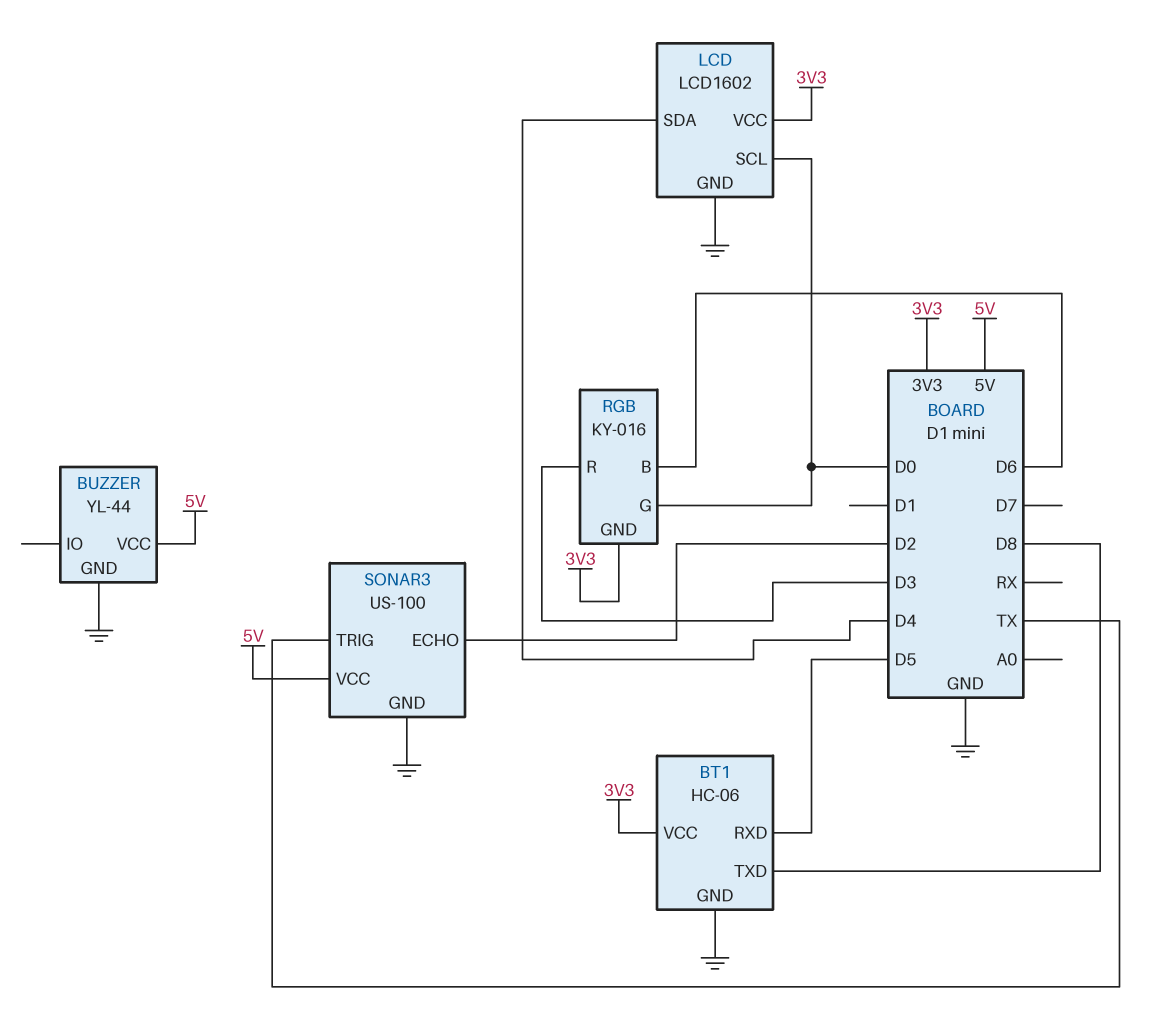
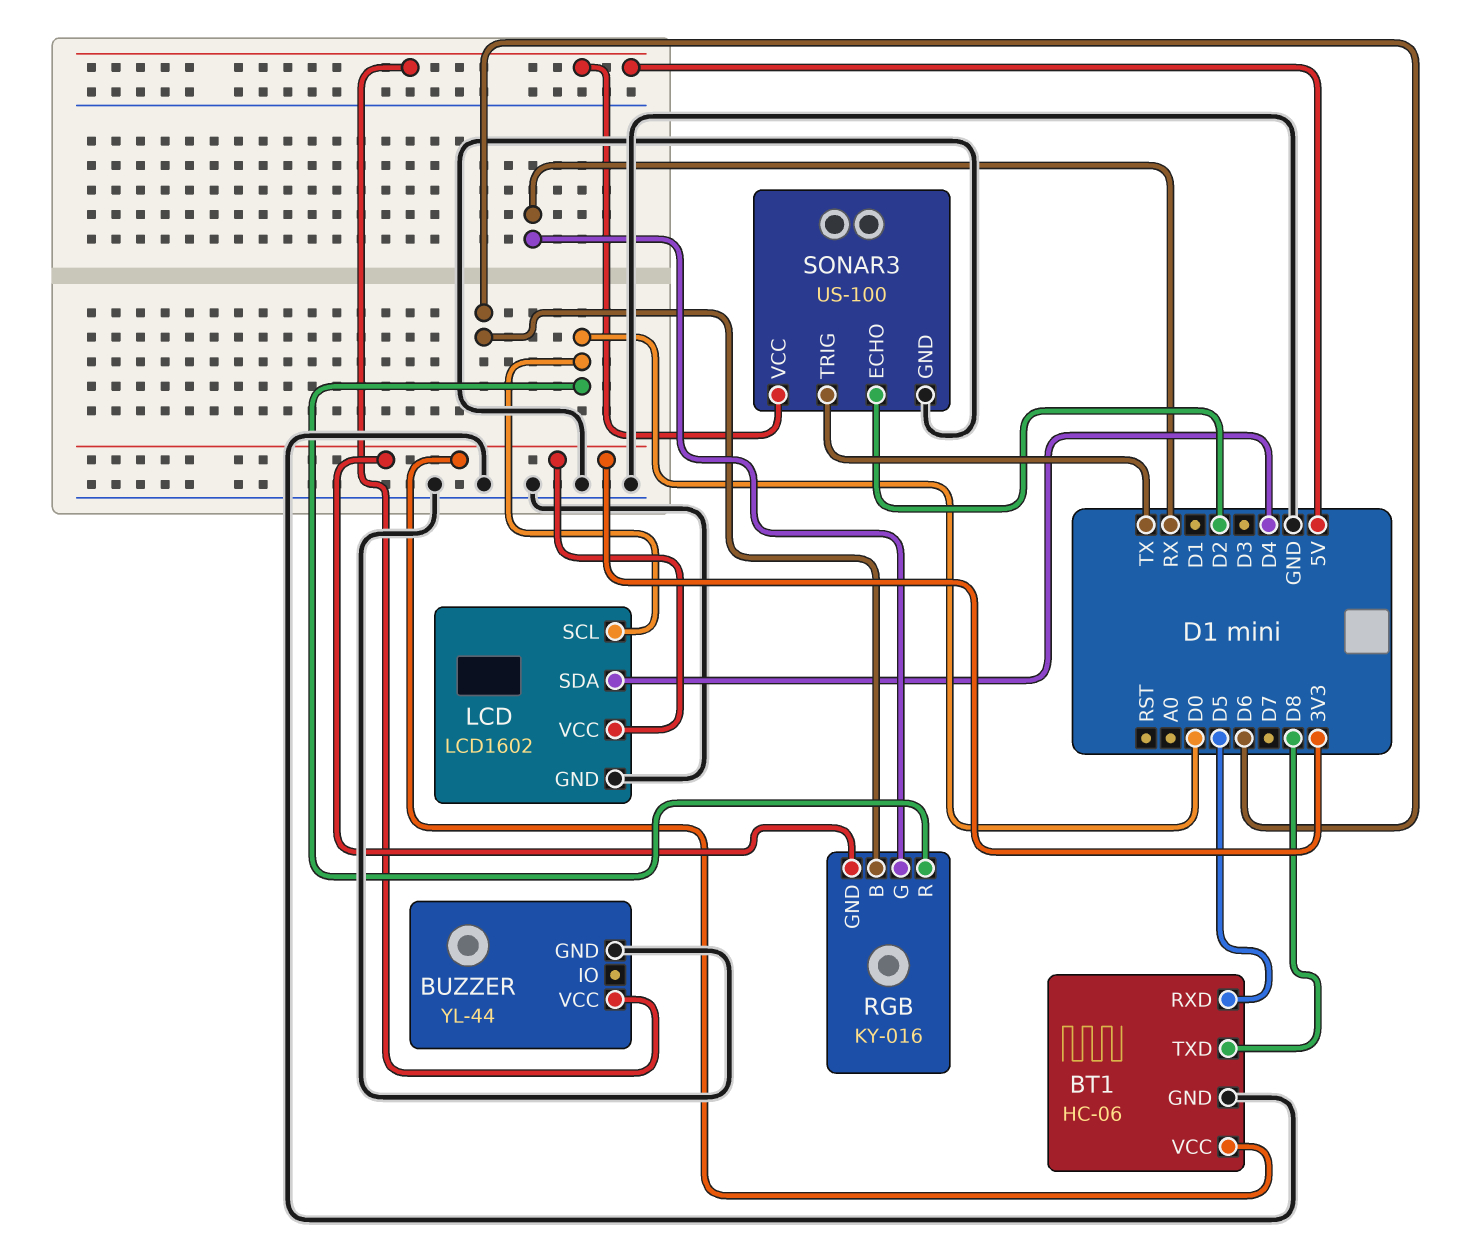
RGB pin G: D0 -> RX
RGB pin R: D3 -> D0

